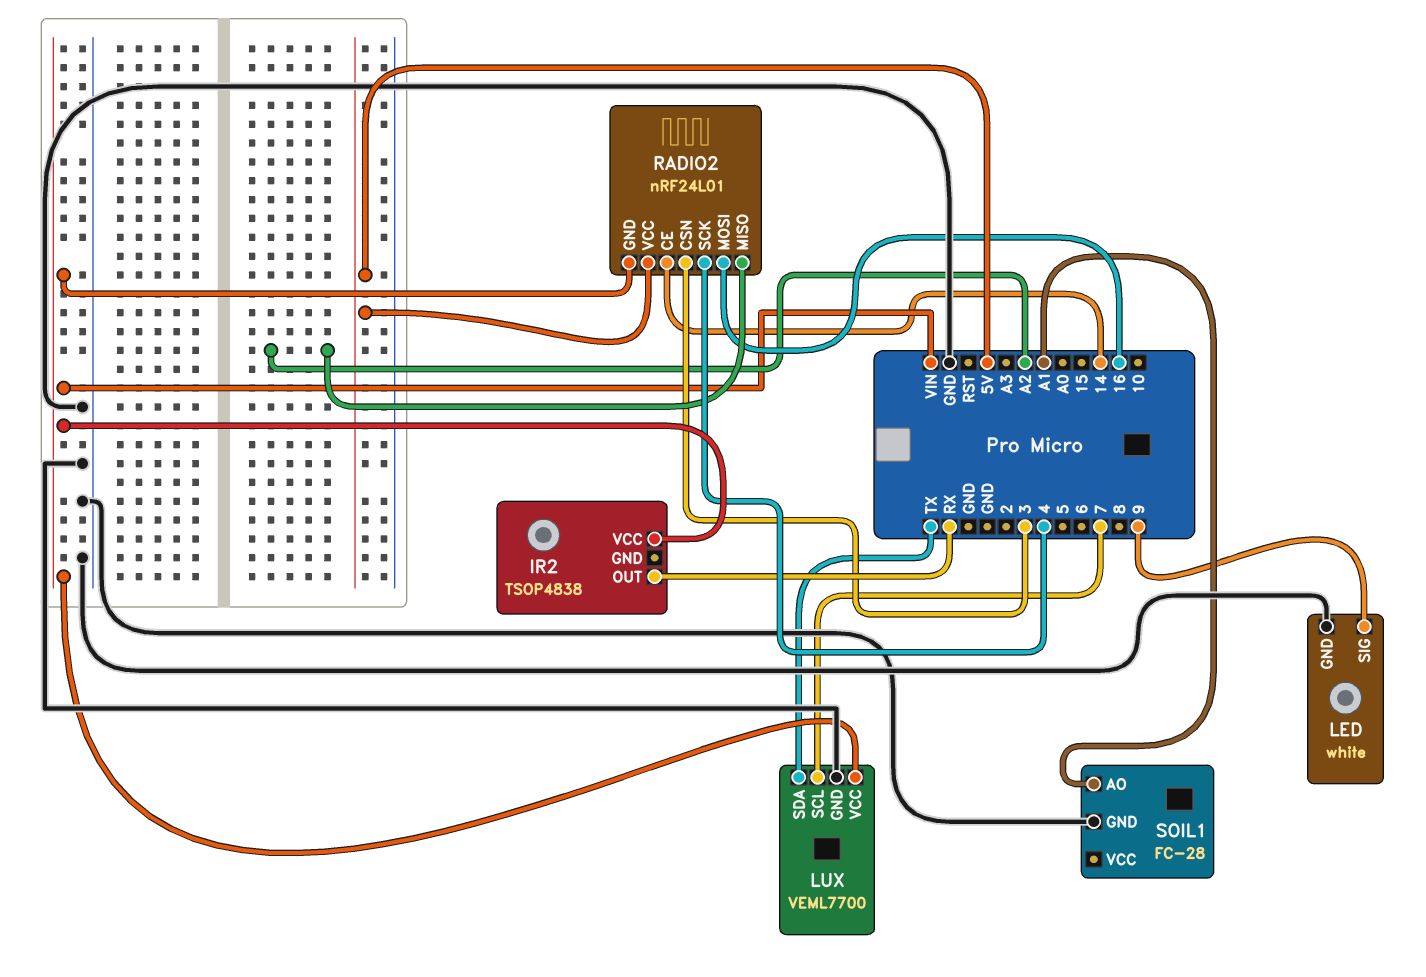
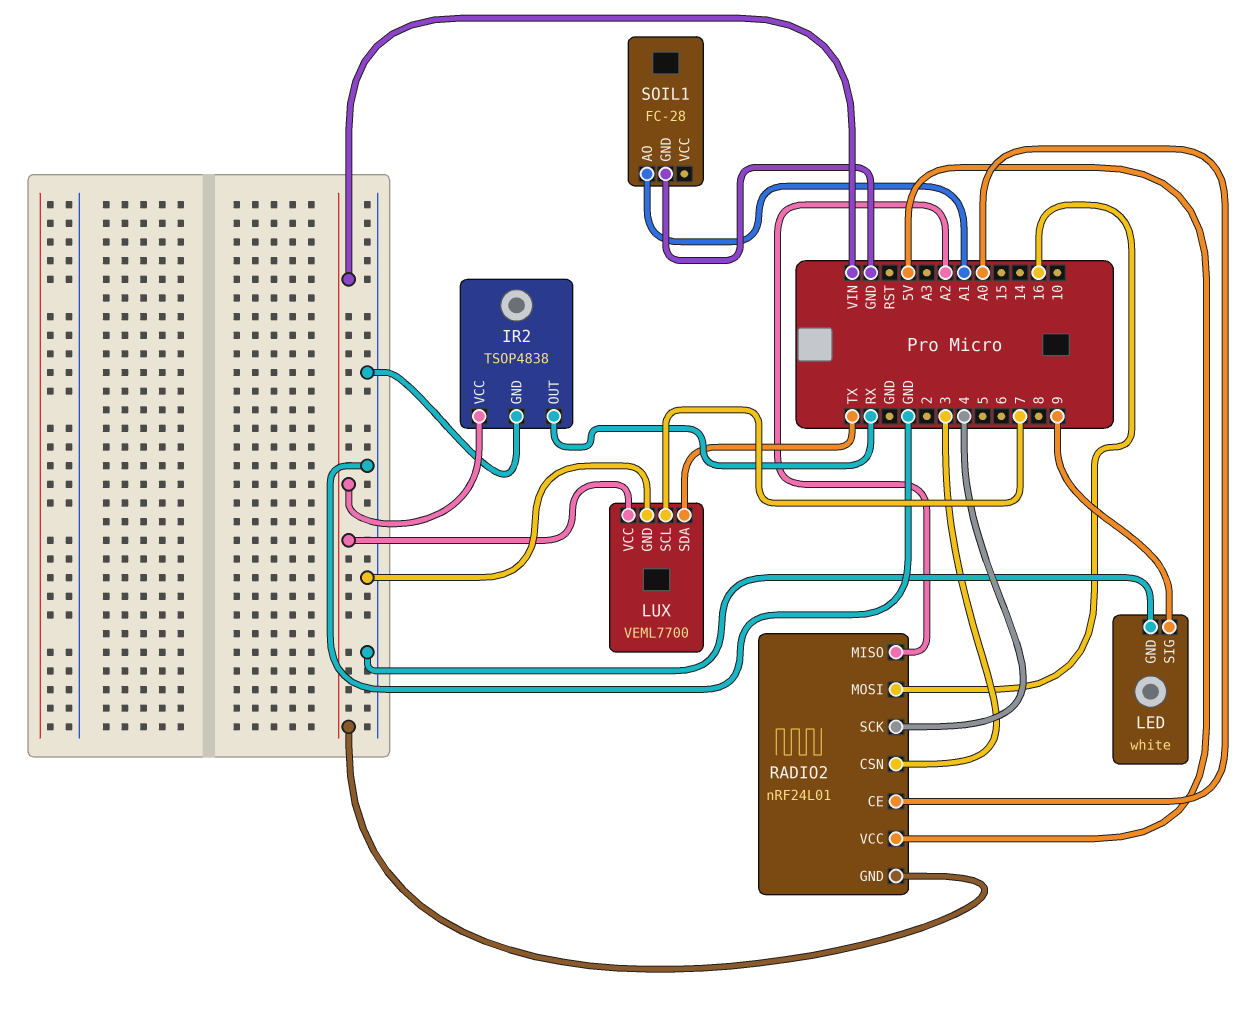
IR2 pin GND: none -> GND
RADIO2 pin CE: 14 -> A0

